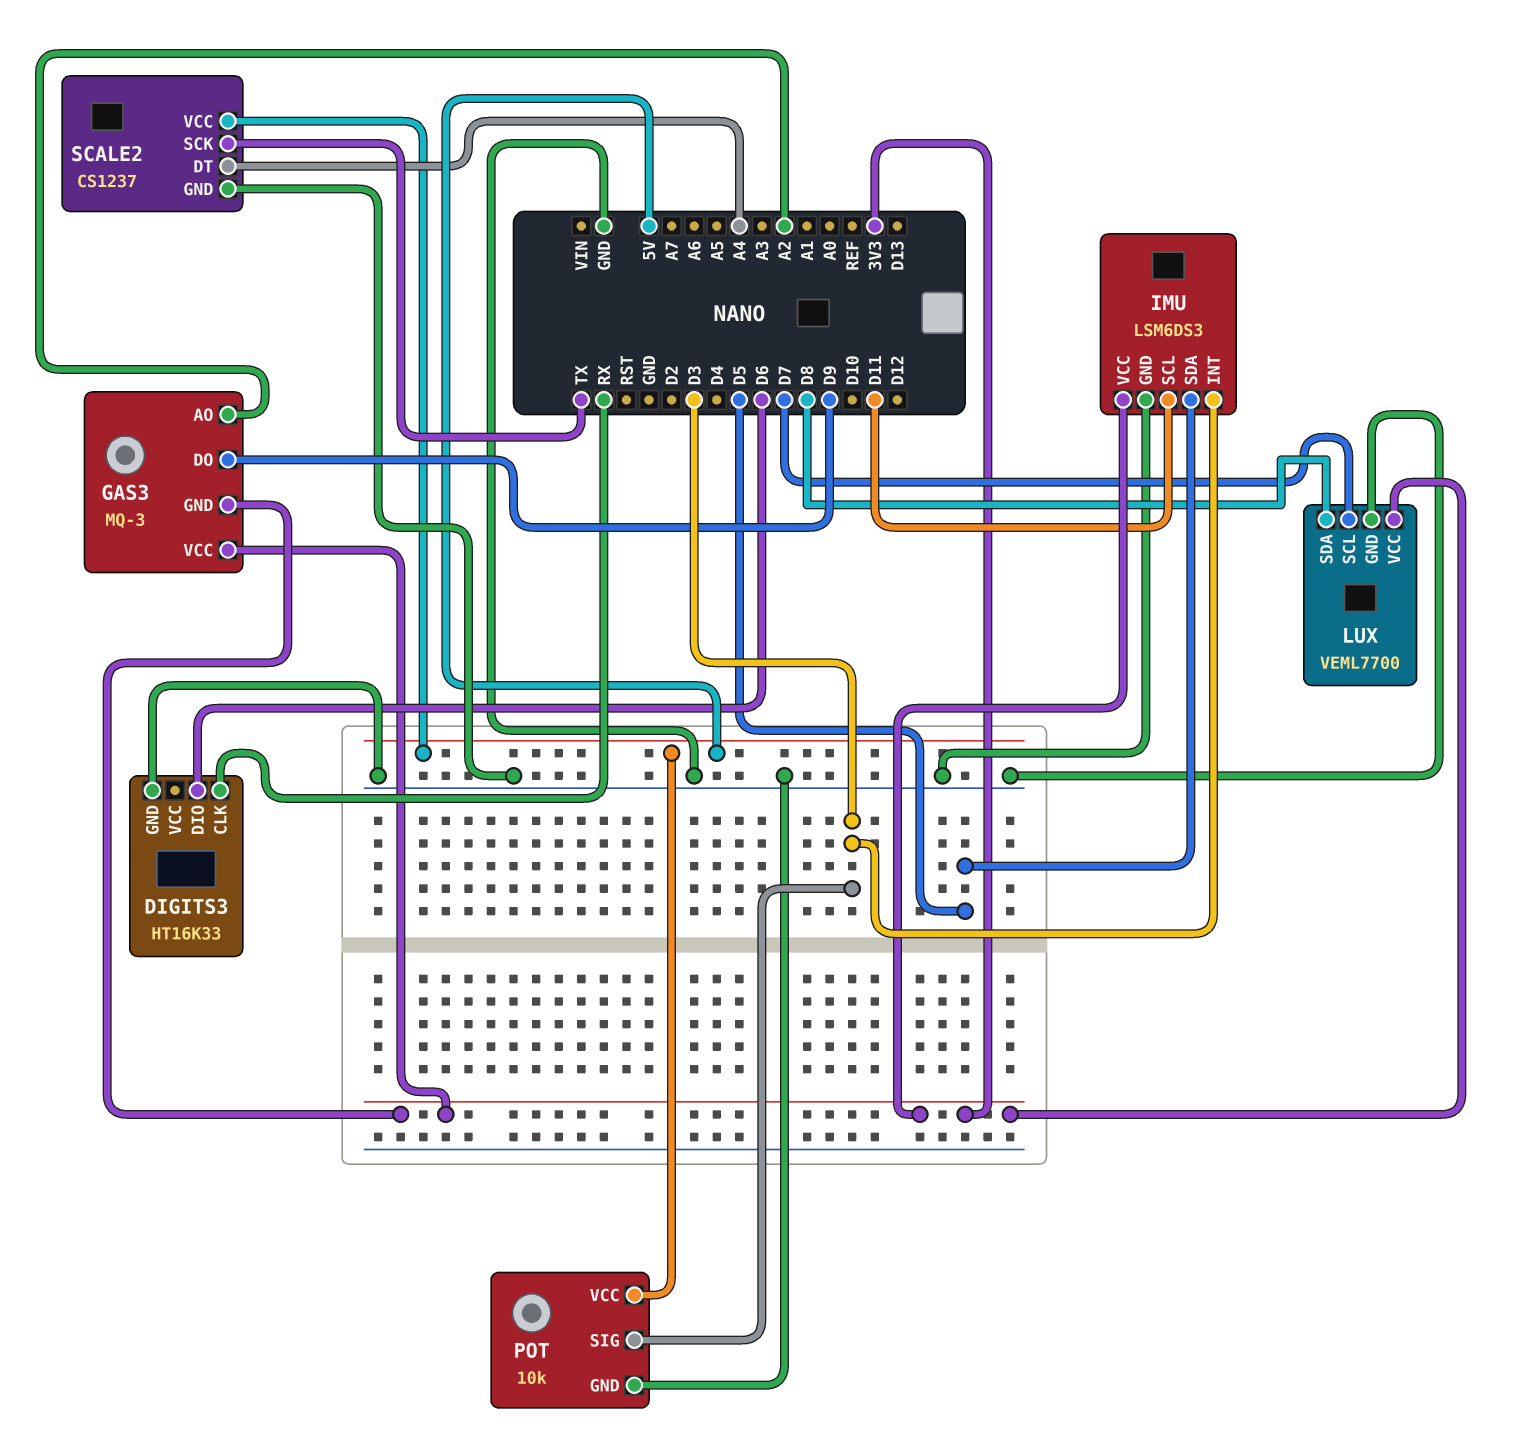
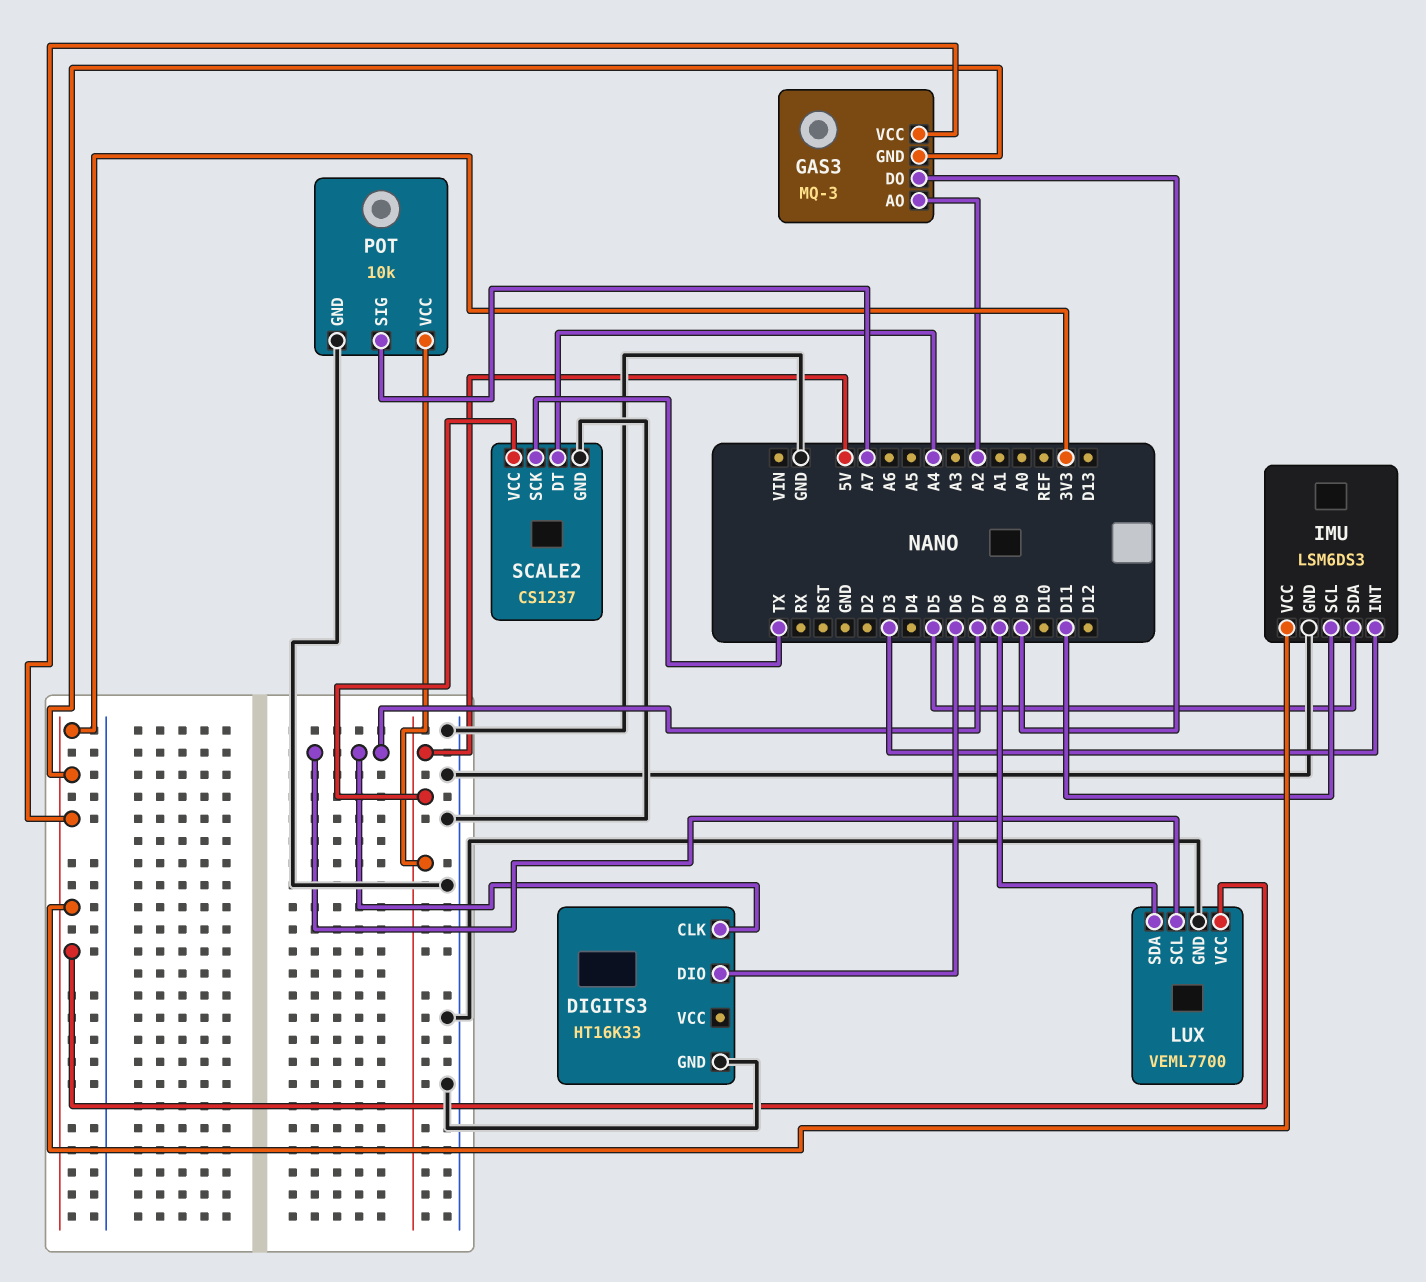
DIGITS3 pin CLK: RX -> D7
POT pin SIG: D3 -> A7

